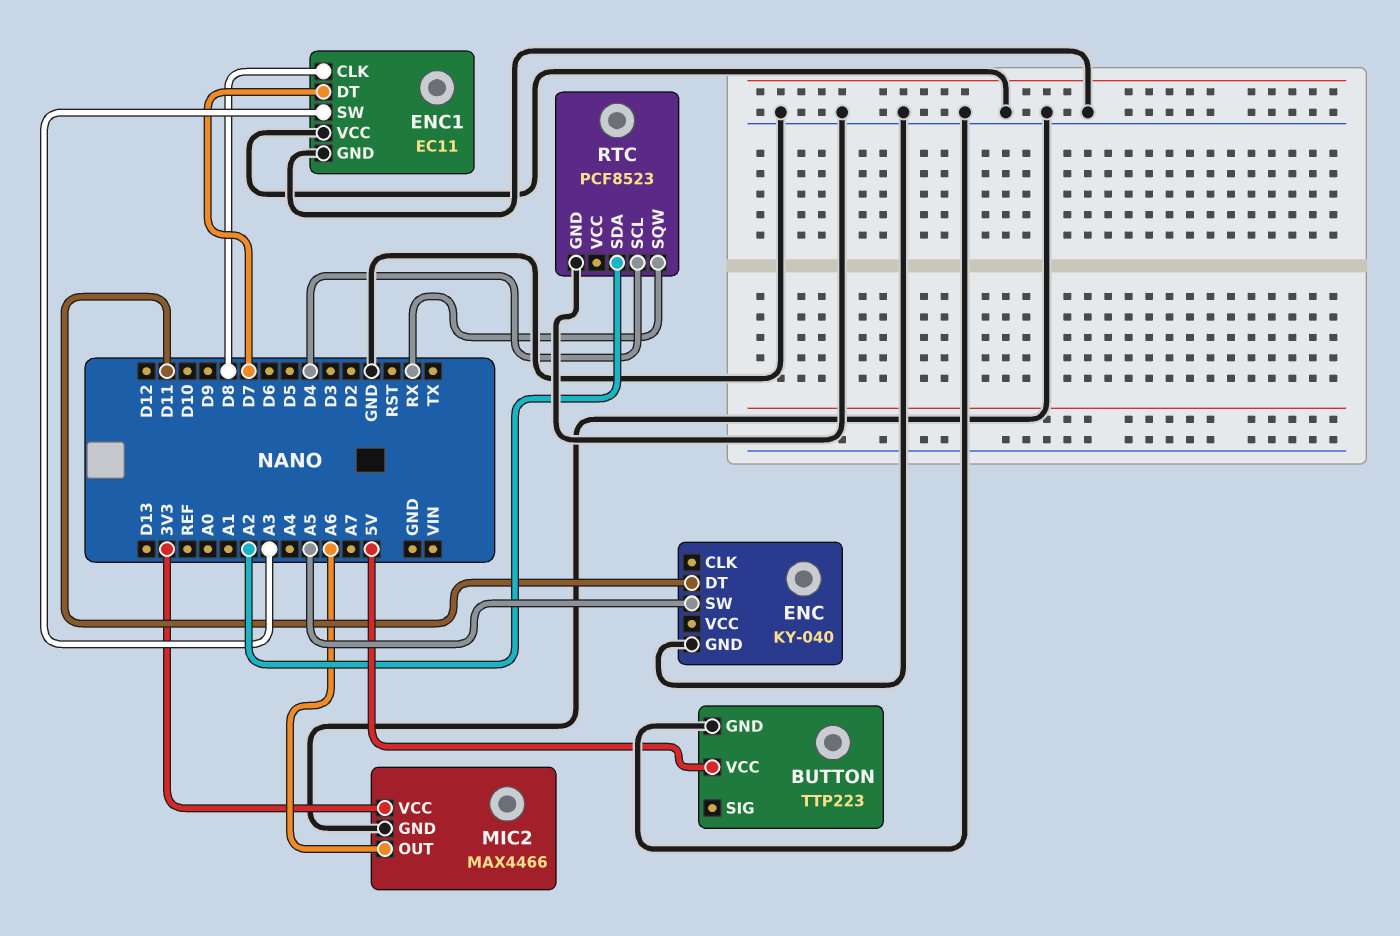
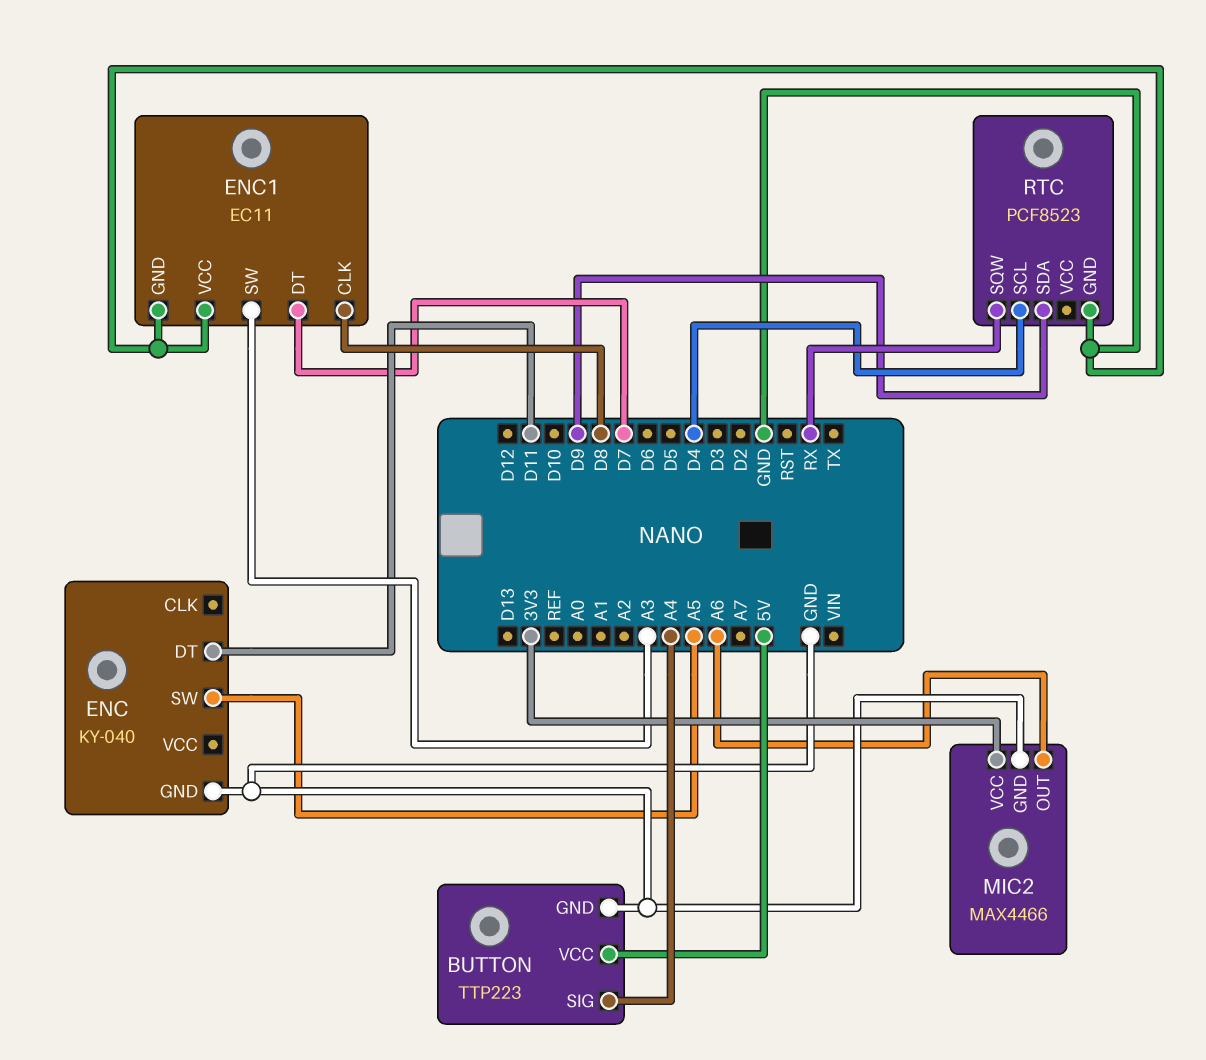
BUTTON pin SIG: none -> A4
RTC pin SDA: A2 -> D9

